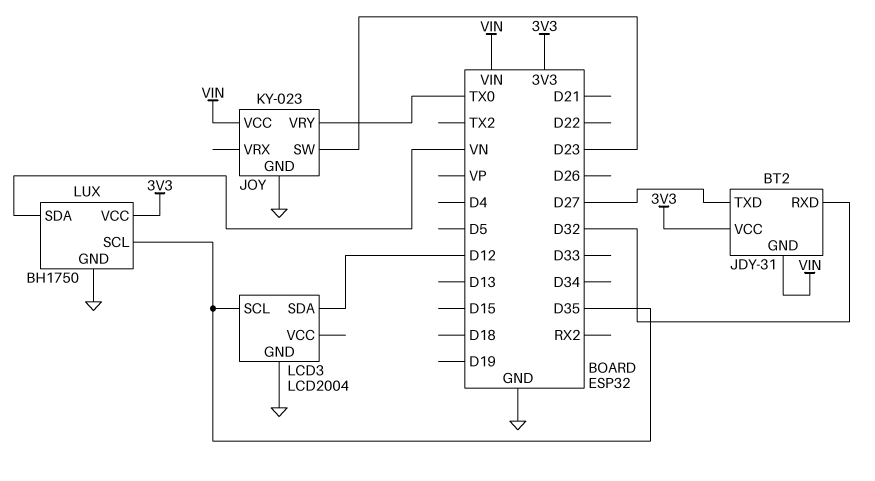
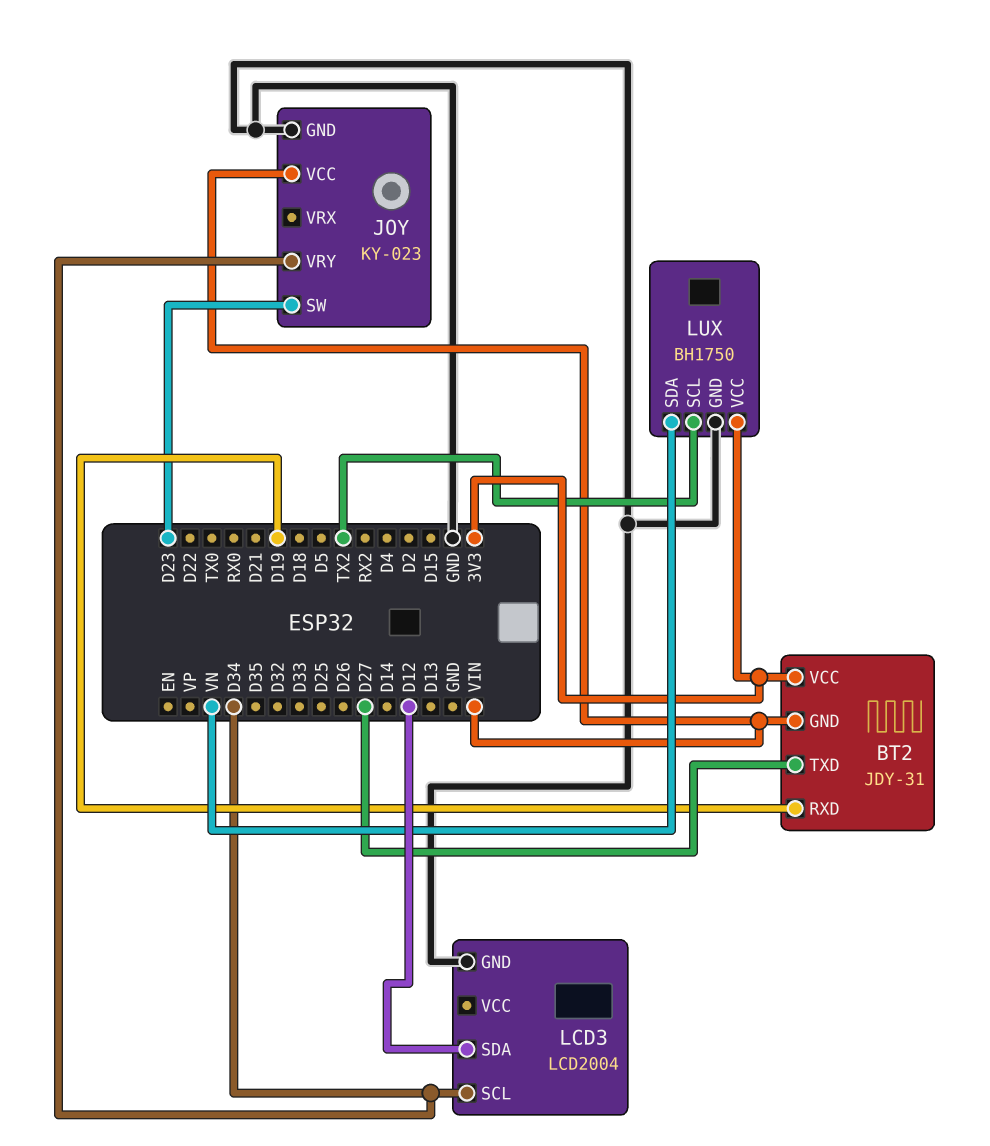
BT2 pin RXD: D32 -> D19
JOY pin VRY: TX0 -> D34
LCD3 pin SCL: D35 -> D34
LUX pin SCL: D35 -> TX2

